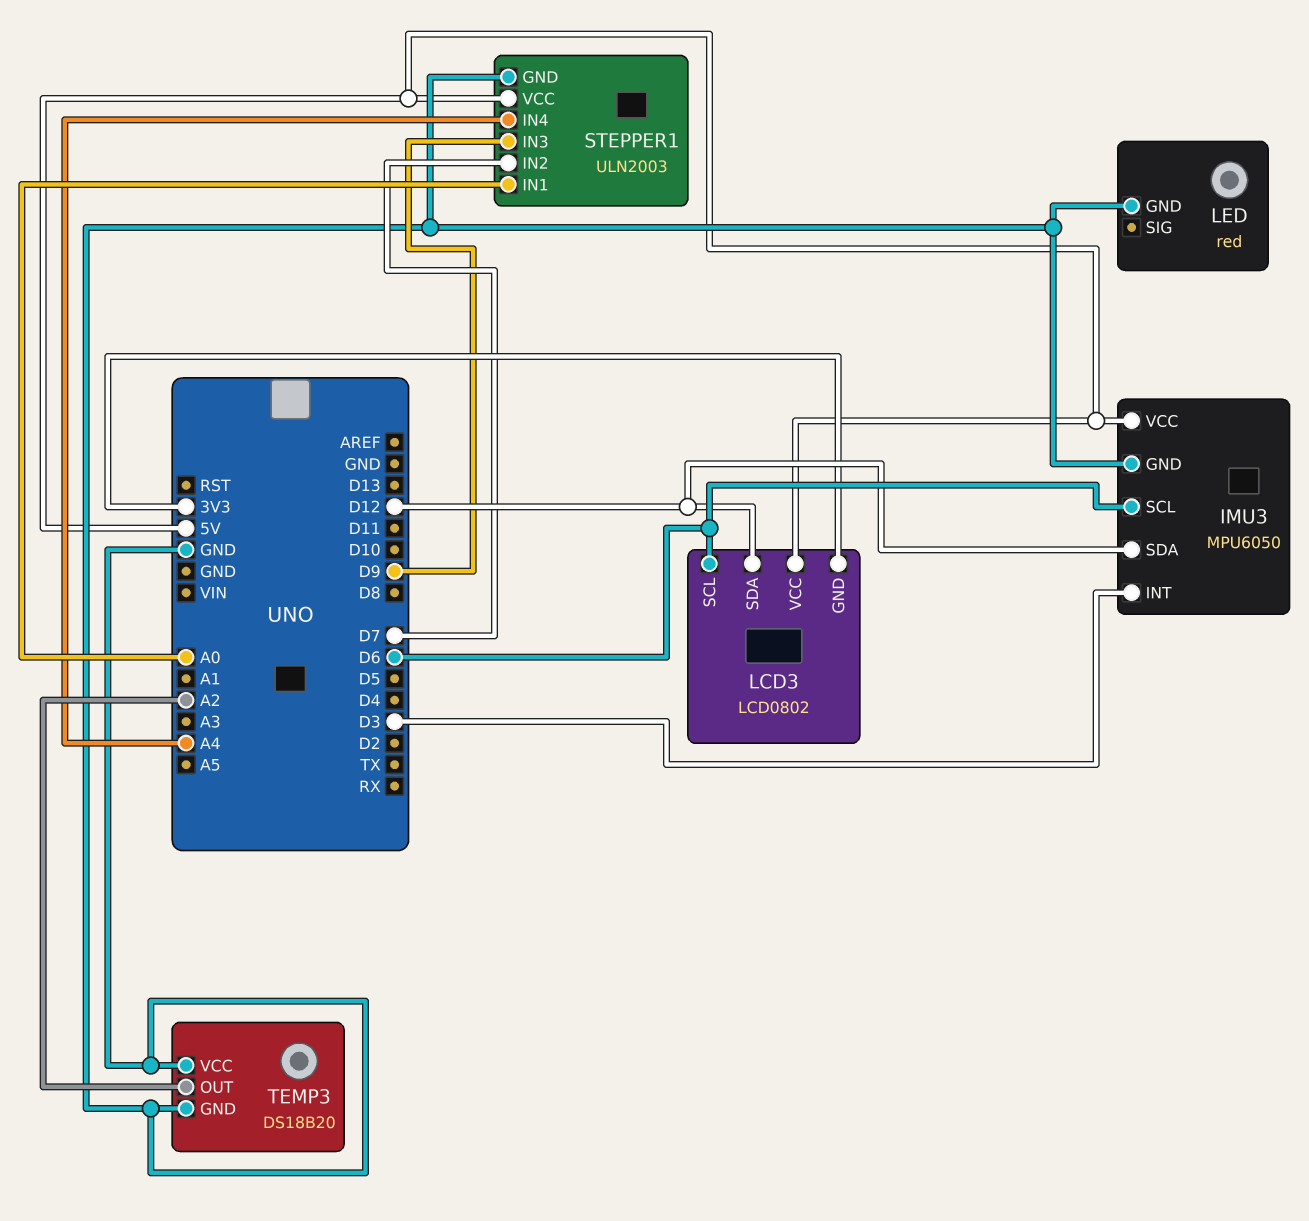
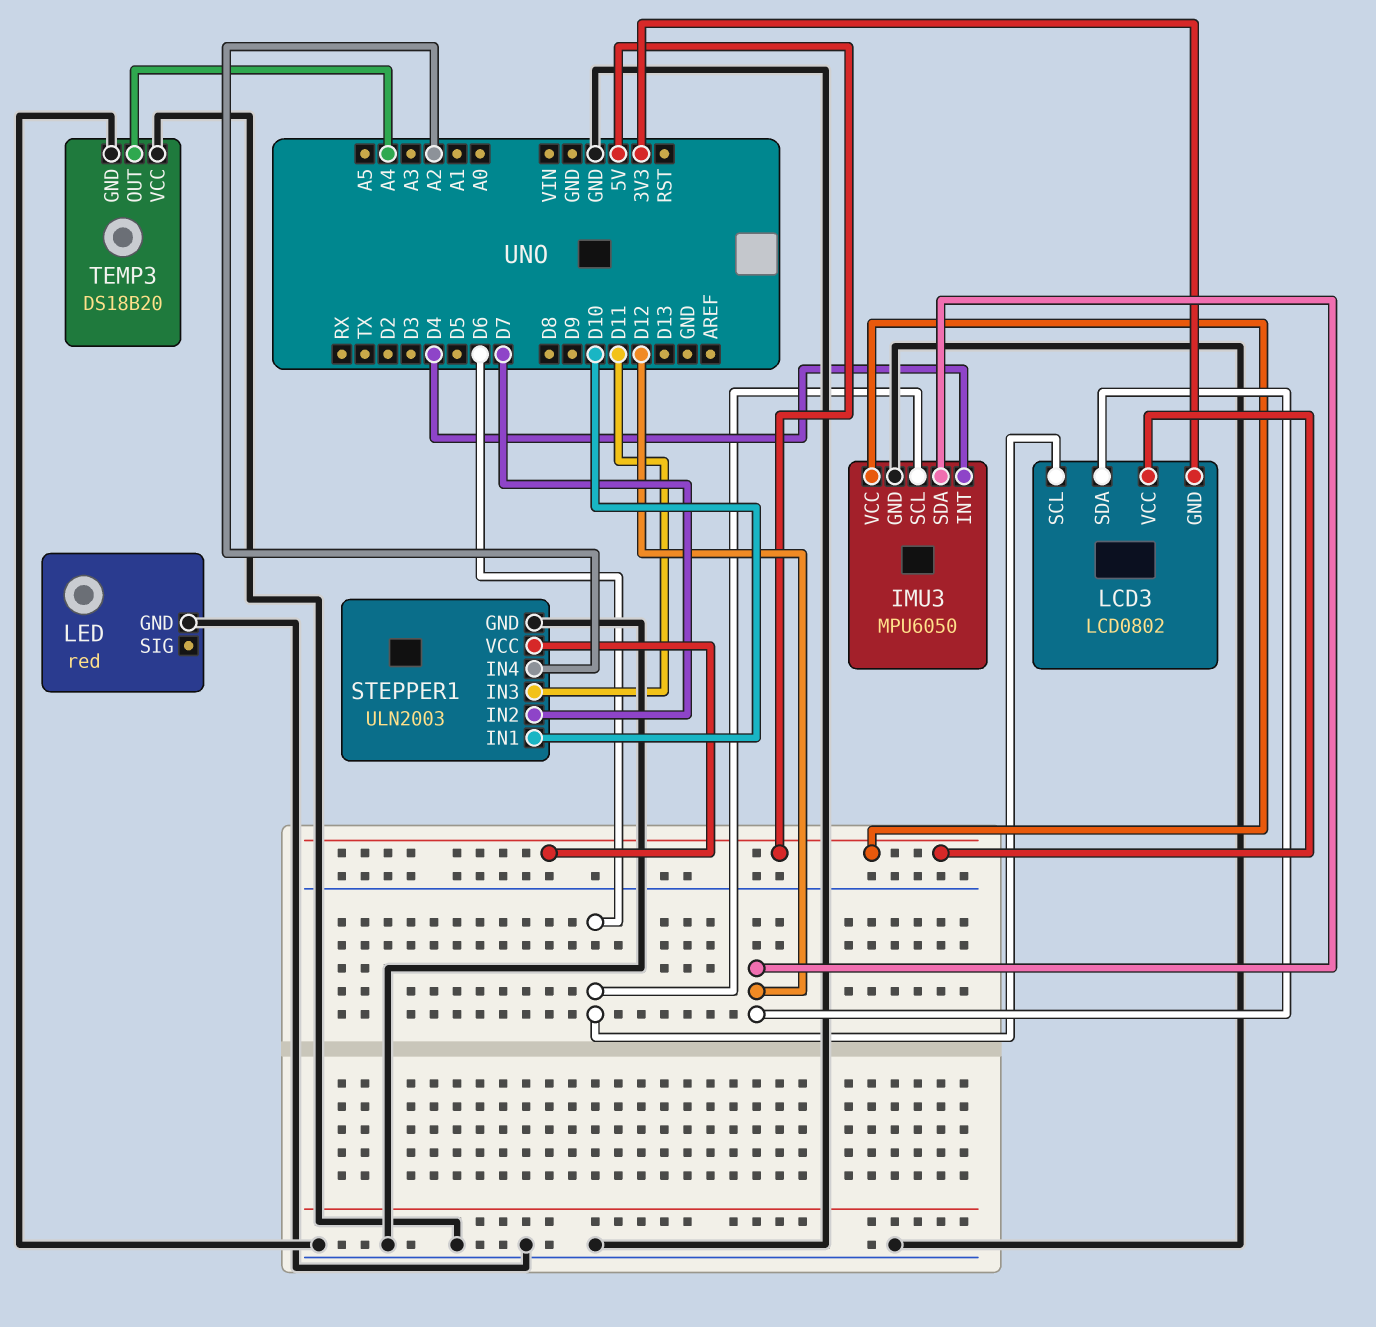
IMU3 pin INT: D3 -> D4
STEPPER1 pin IN1: A0 -> D10
STEPPER1 pin IN3: D9 -> D11
STEPPER1 pin IN4: A4 -> A2
TEMP3 pin OUT: A2 -> A4

